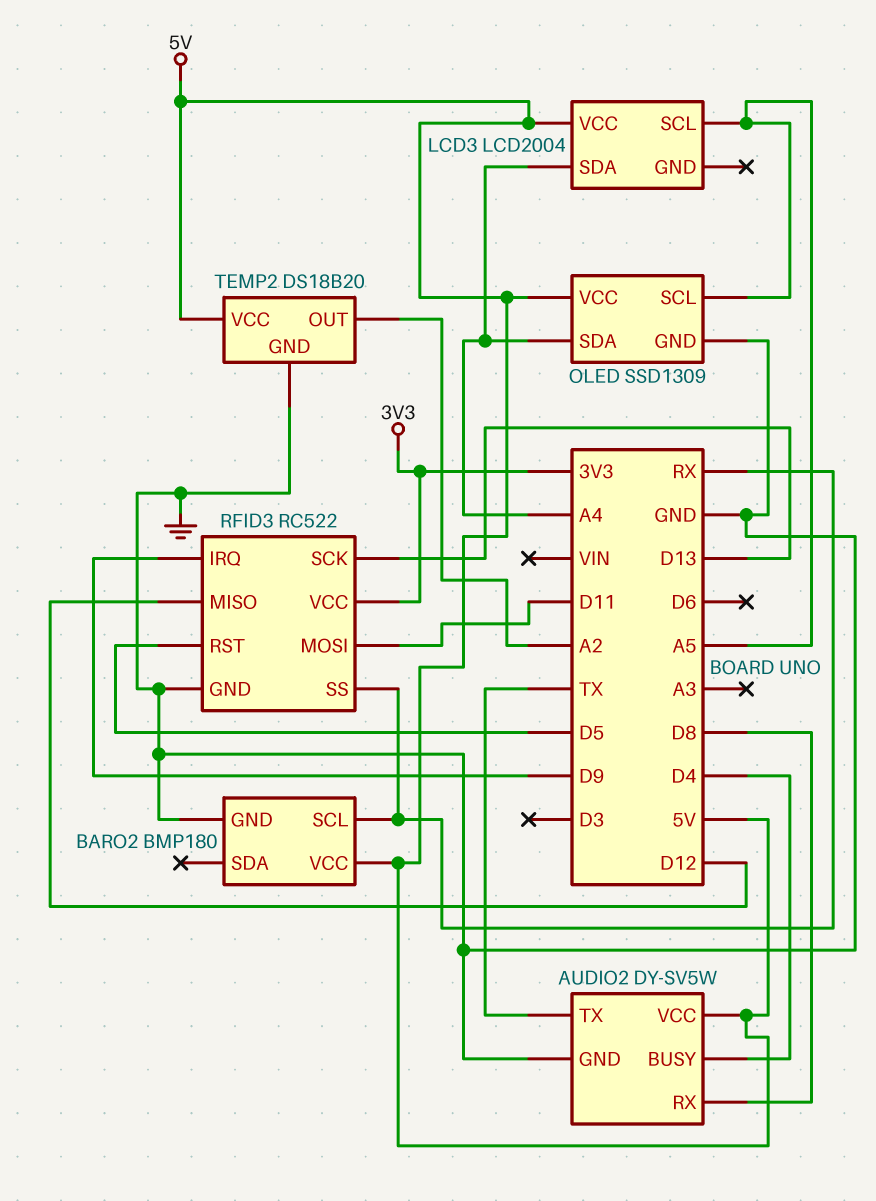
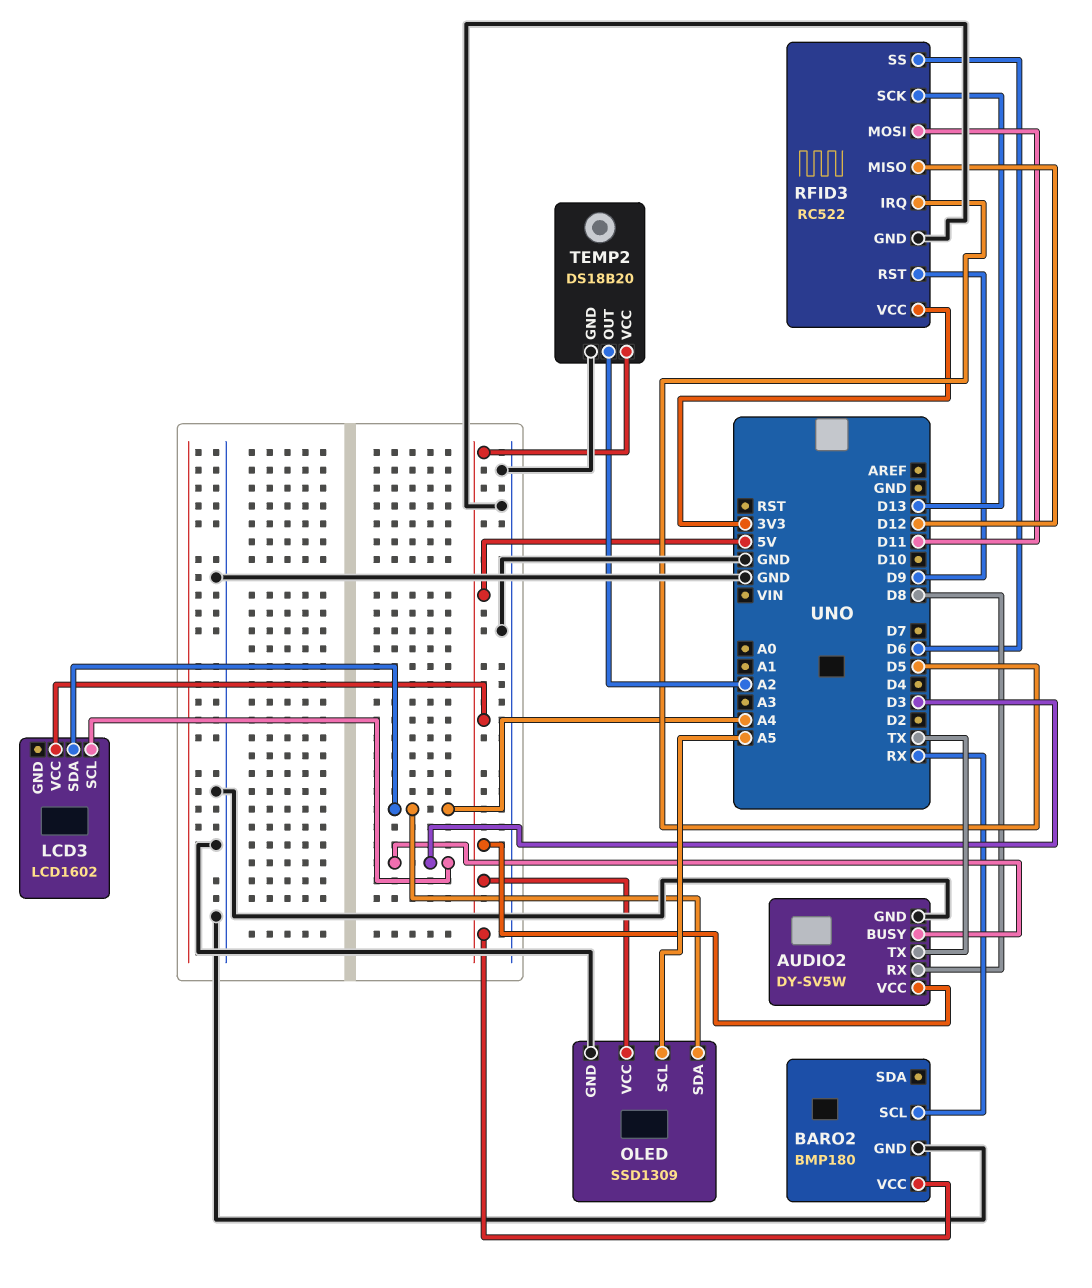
AUDIO2 pin BUSY: D4 -> D3
LCD3: LCD2004 -> LCD1602
LCD3 pin SCL: A5 -> D3
RFID3 pin IRQ: D9 -> D5
RFID3 pin RST: D5 -> D9
RFID3 pin SS: RX -> D6

